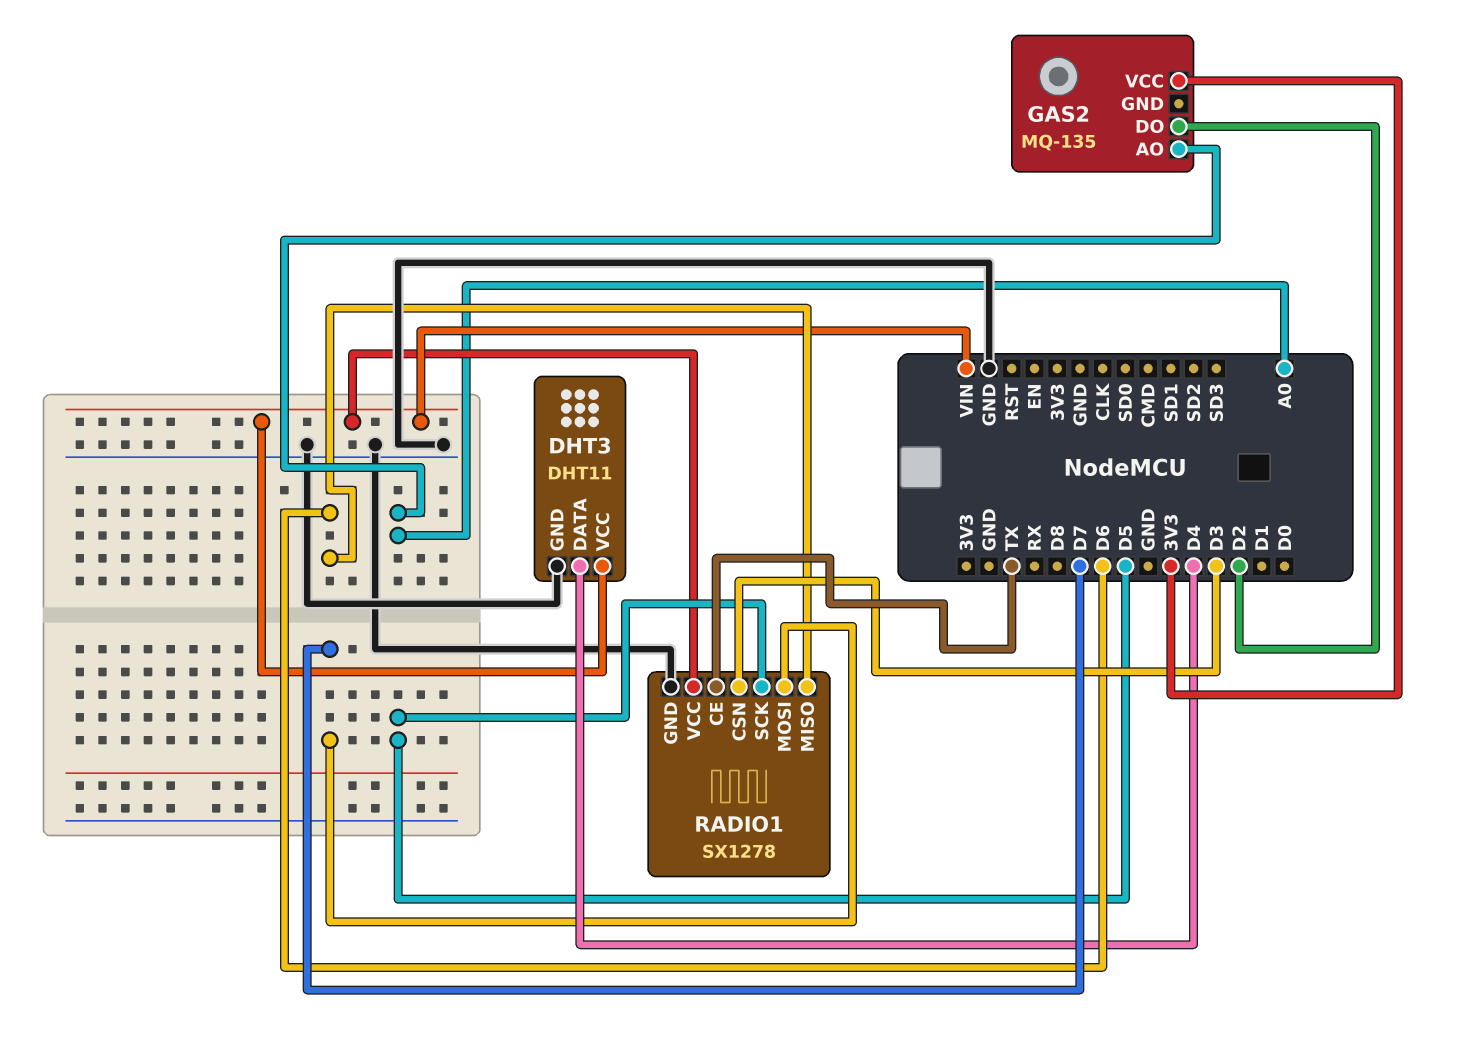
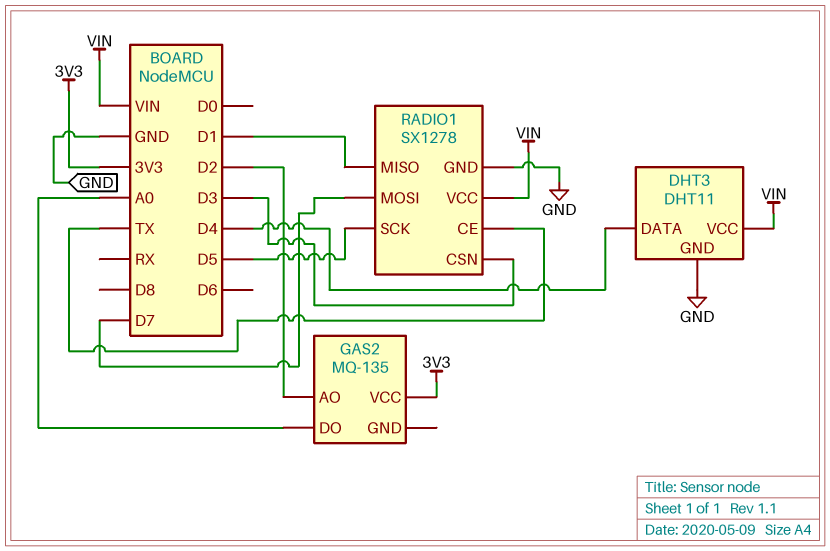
GAS2 pin AO: A0 -> D2
GAS2 pin DO: D2 -> A0
RADIO1 pin MISO: D6 -> D1

